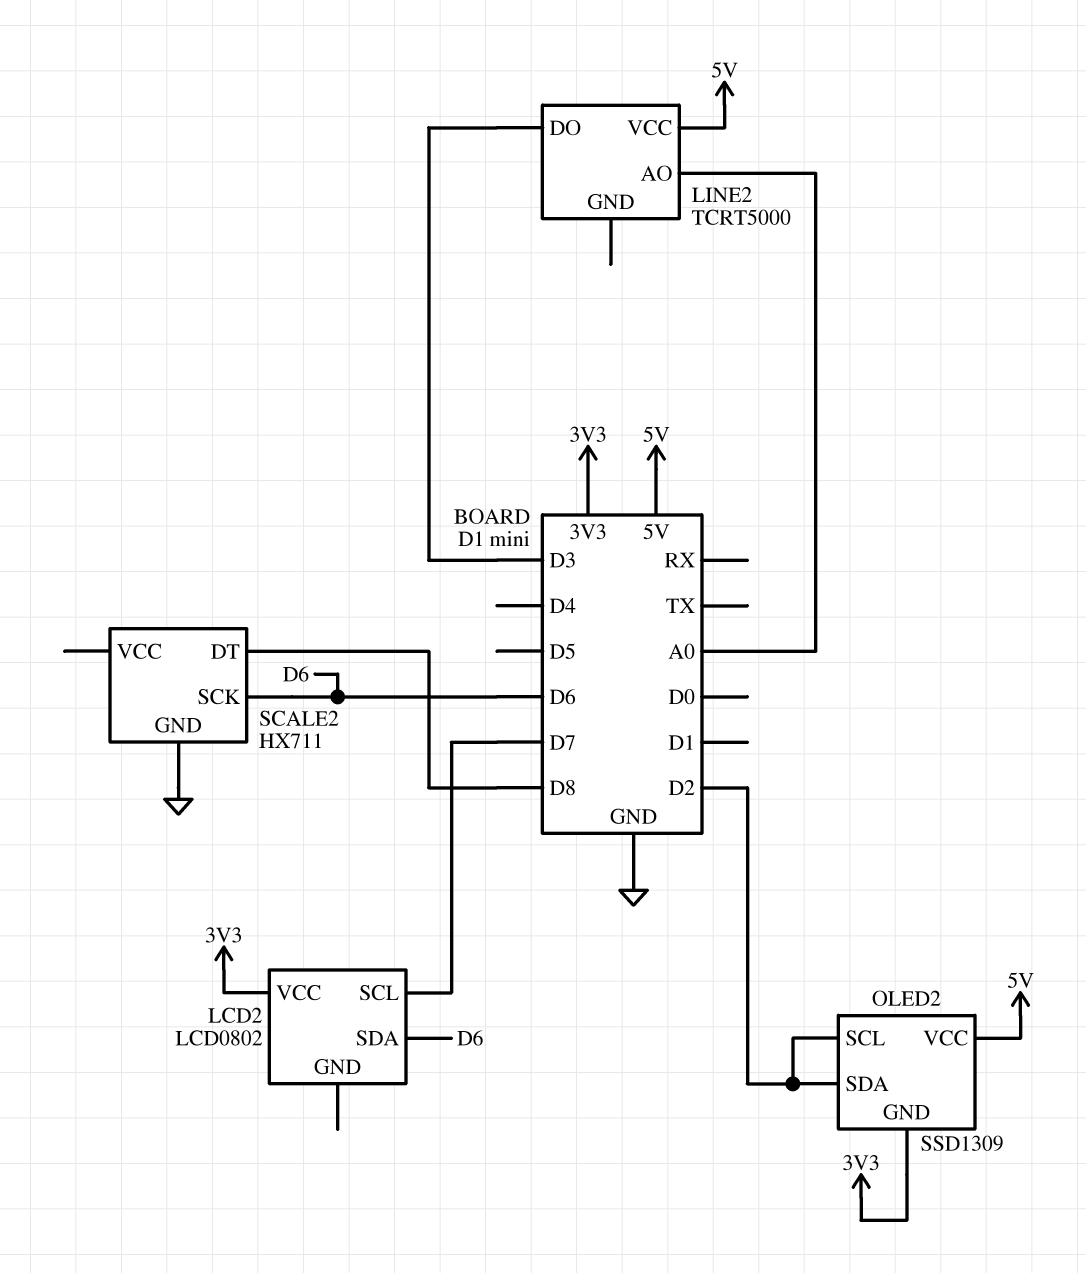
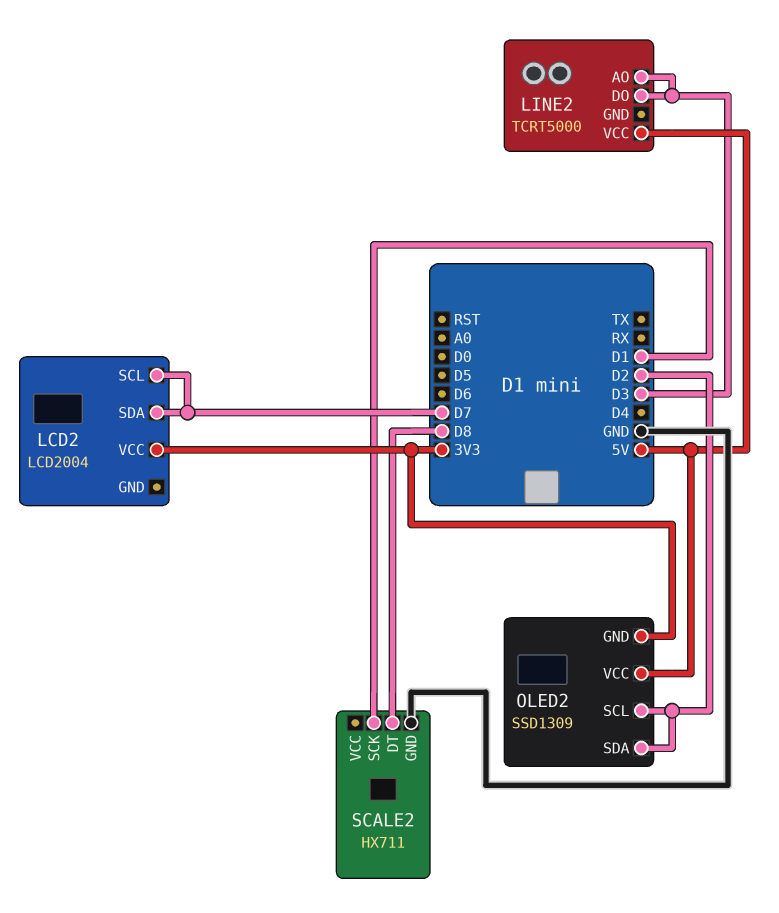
LCD2: LCD0802 -> LCD2004
LCD2 pin SDA: D6 -> D7
LINE2 pin AO: A0 -> D3
SCALE2 pin SCK: D6 -> D1

